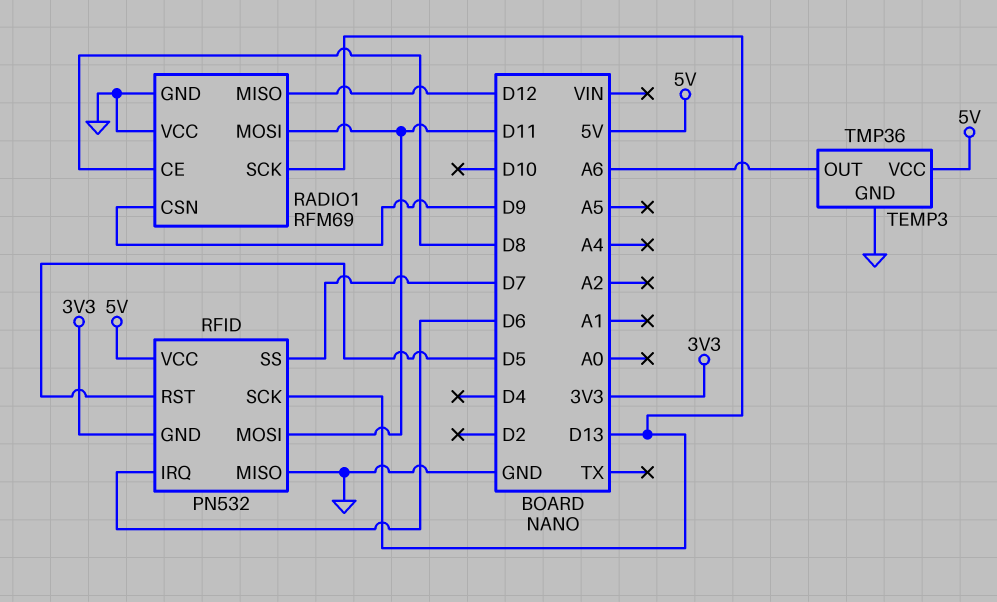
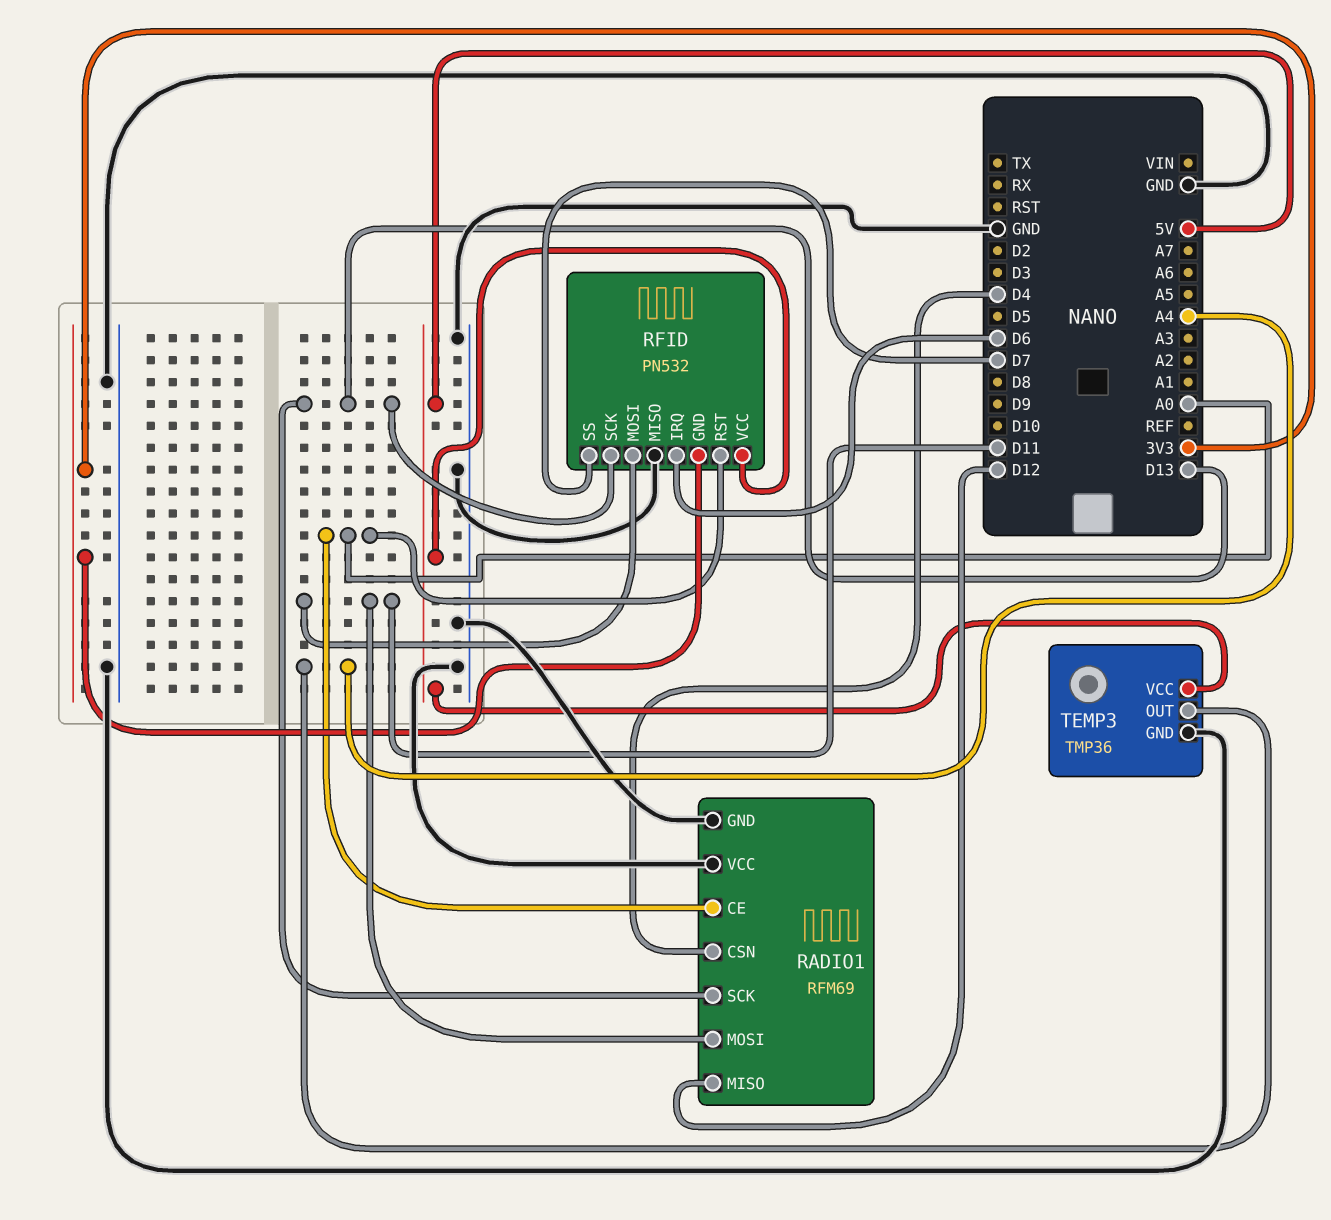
RADIO1 pin CE: D8 -> A0
RADIO1 pin CSN: D9 -> D4
RFID pin RST: D5 -> A0
TEMP3 pin OUT: A6 -> A4

